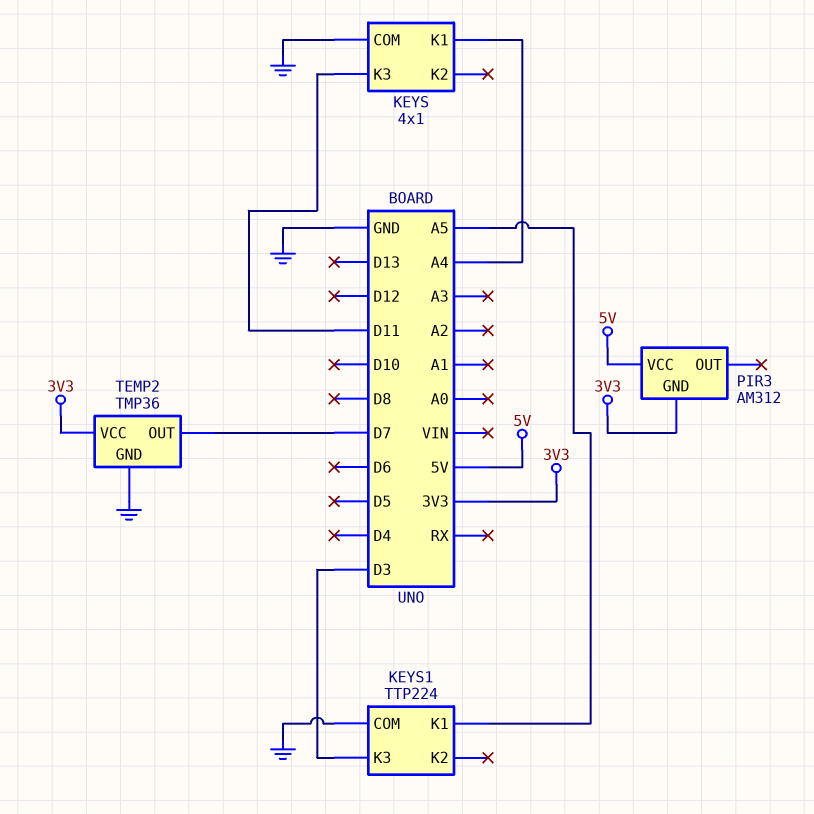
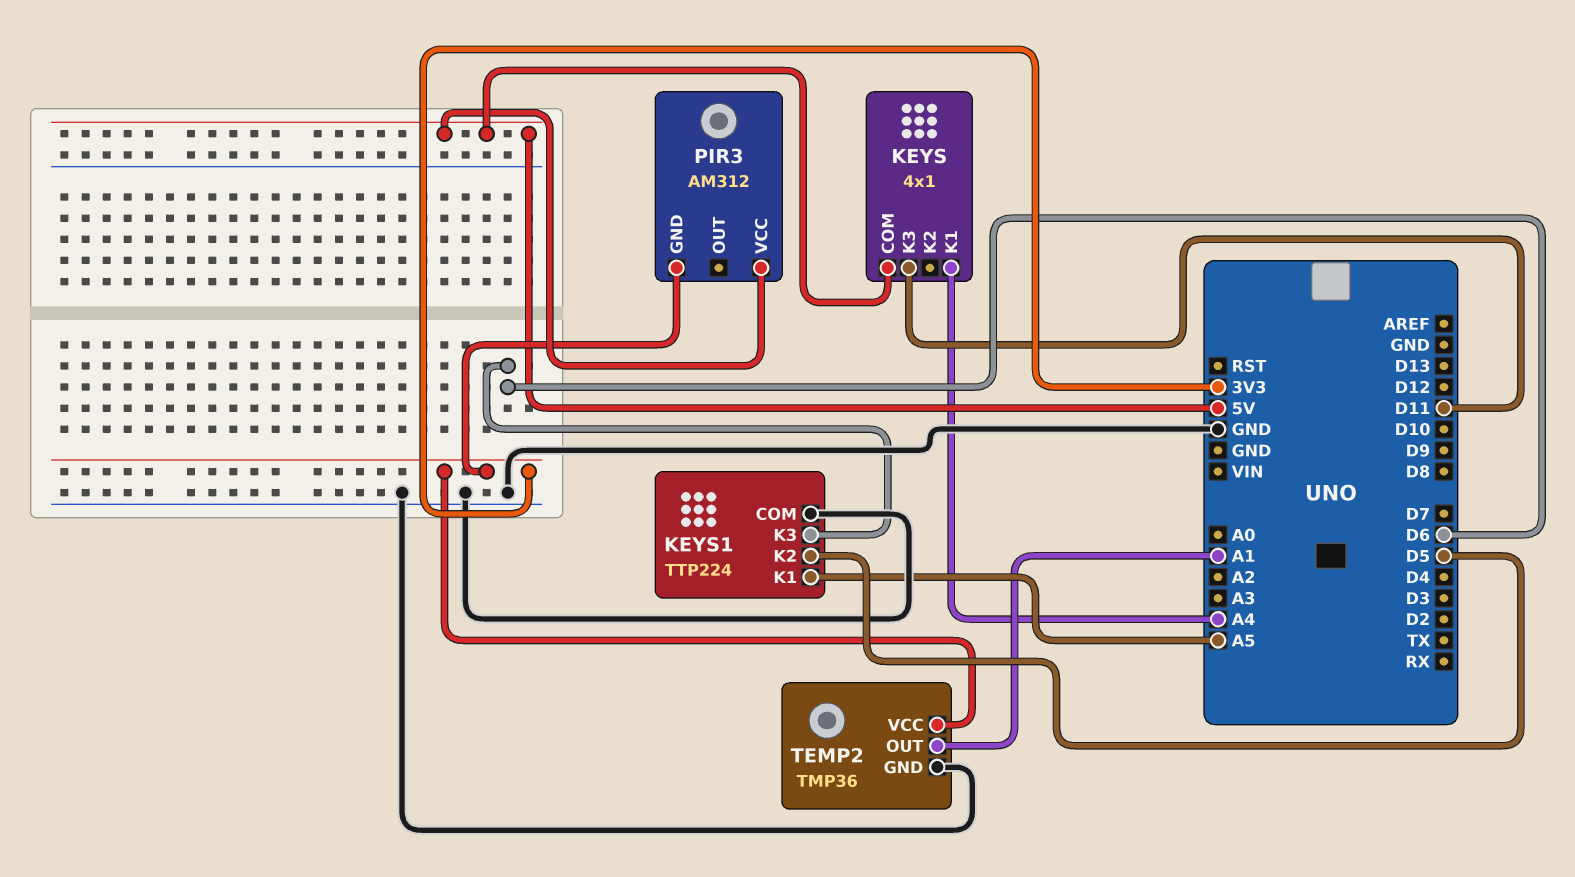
KEYS pin COM: GND -> 5V
KEYS1 pin K2: none -> D5
KEYS1 pin K3: D3 -> D6
TEMP2 pin OUT: D7 -> A1

